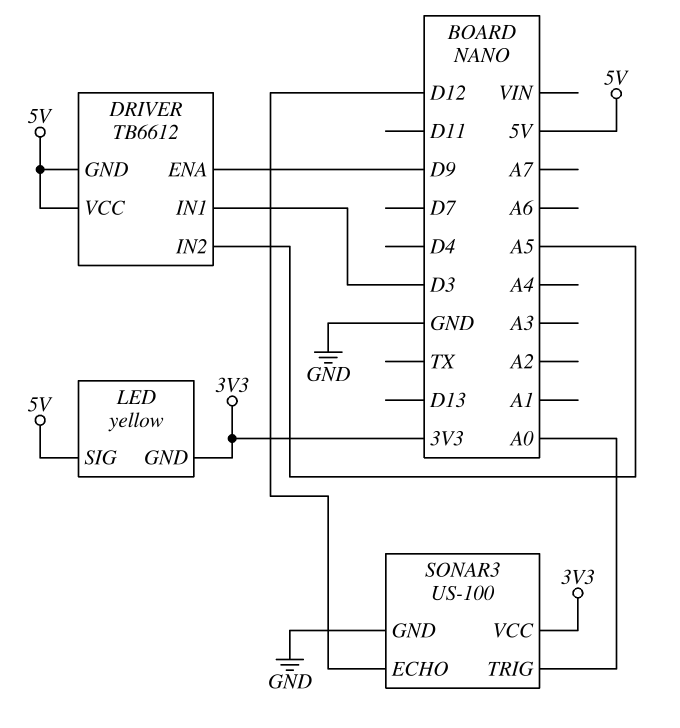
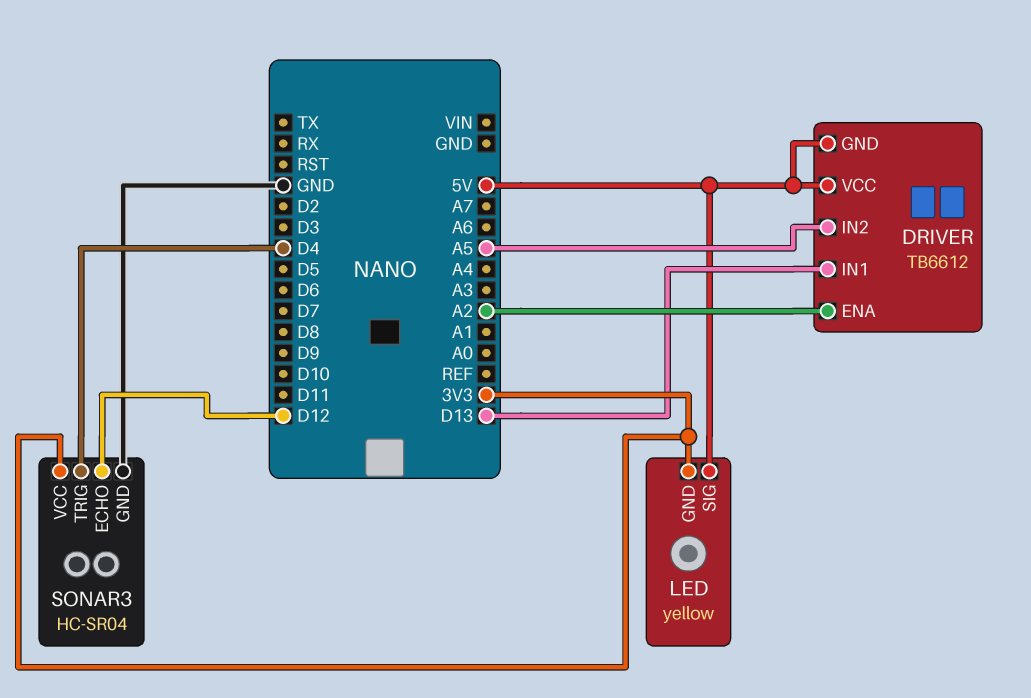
DRIVER pin ENA: D9 -> A2
DRIVER pin IN1: D3 -> D13
SONAR3: US-100 -> HC-SR04
SONAR3 pin TRIG: A0 -> D4

